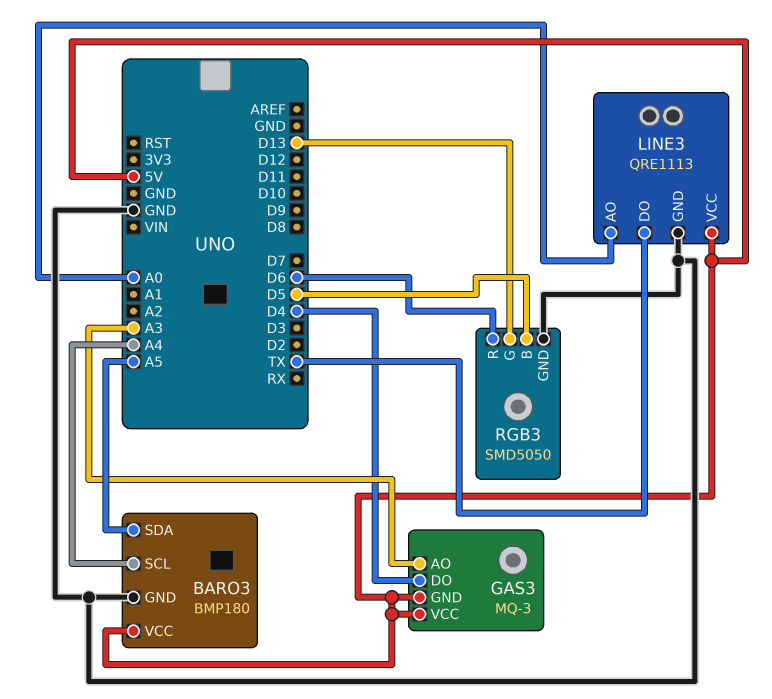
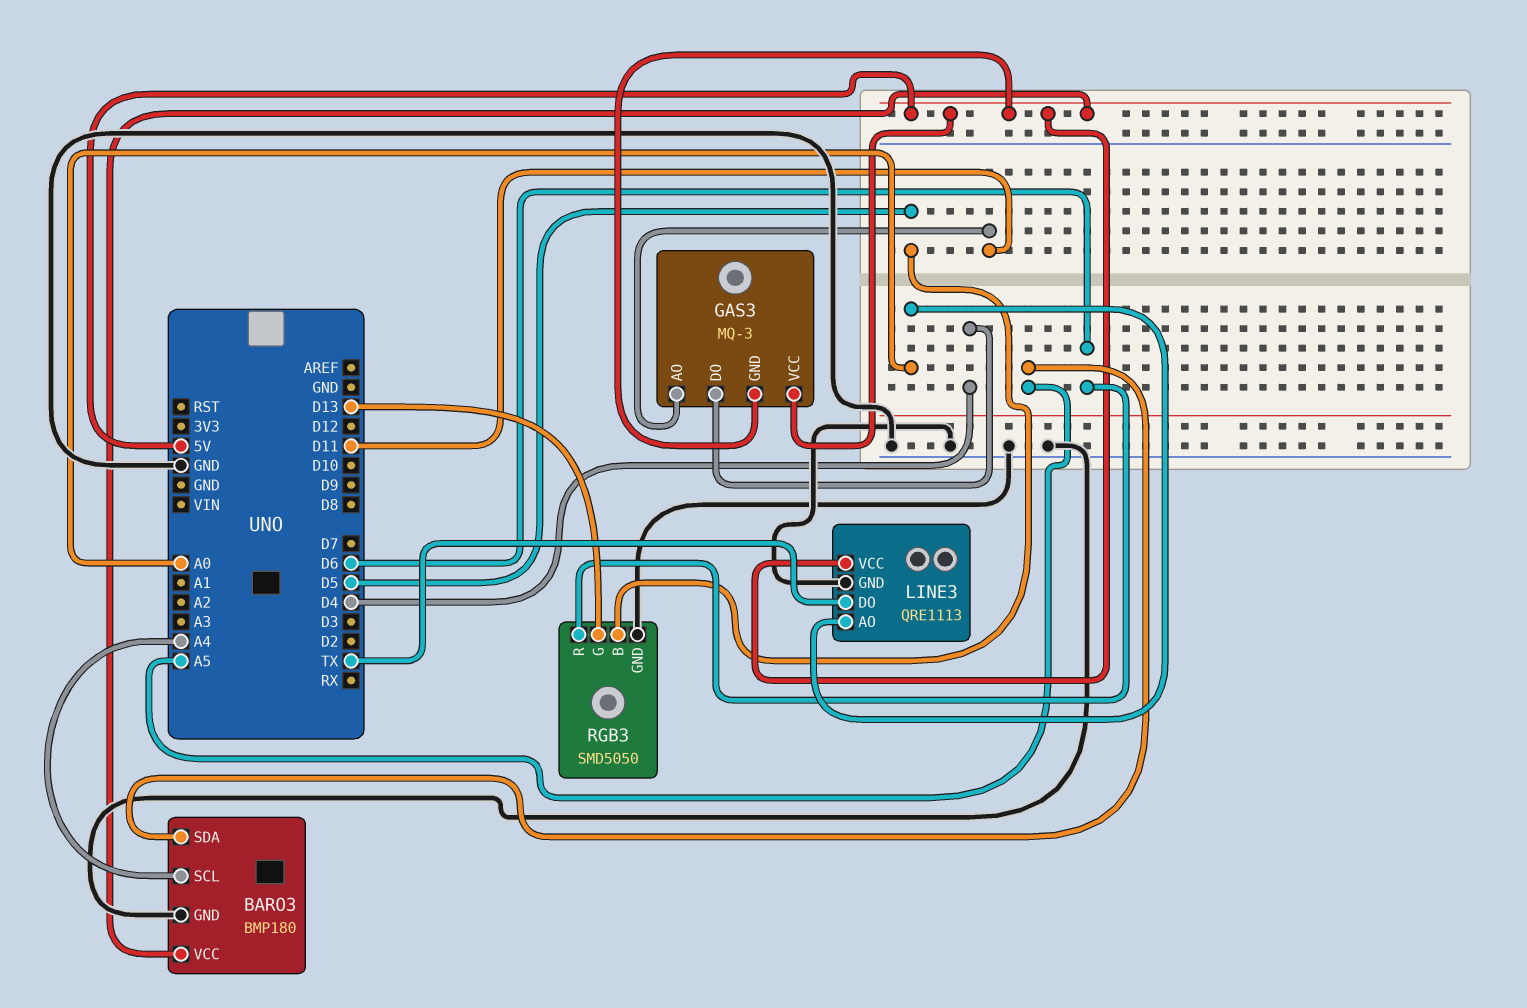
GAS3 pin AO: A3 -> D11

